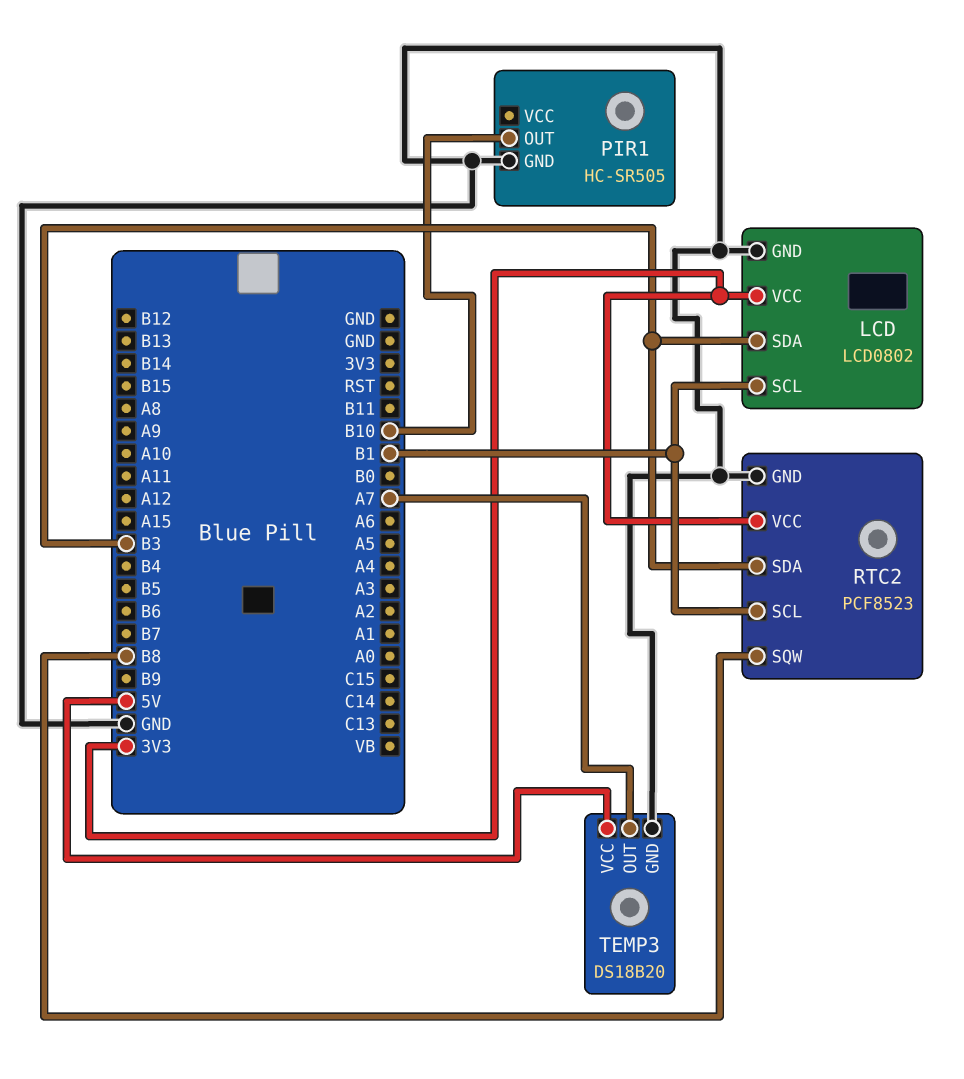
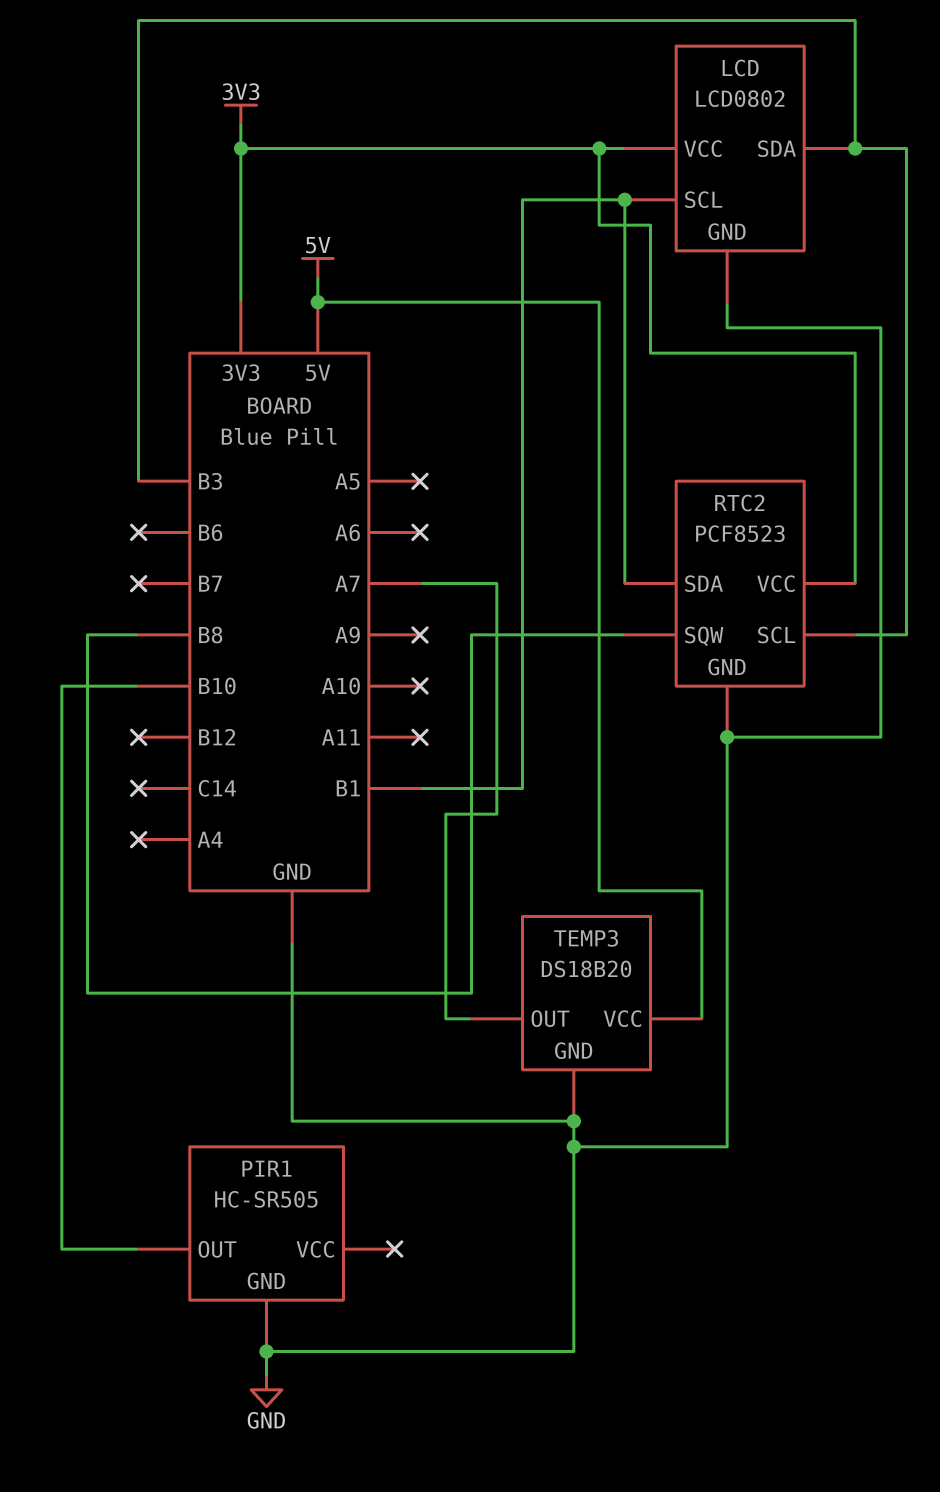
RTC2 pin SCL: B1 -> B3
RTC2 pin SDA: B3 -> B1

